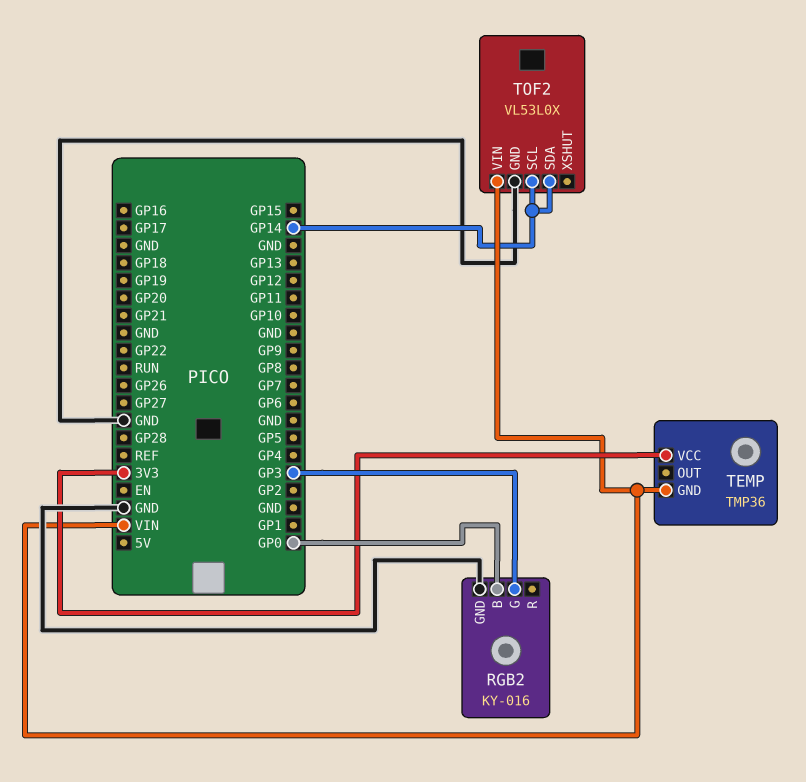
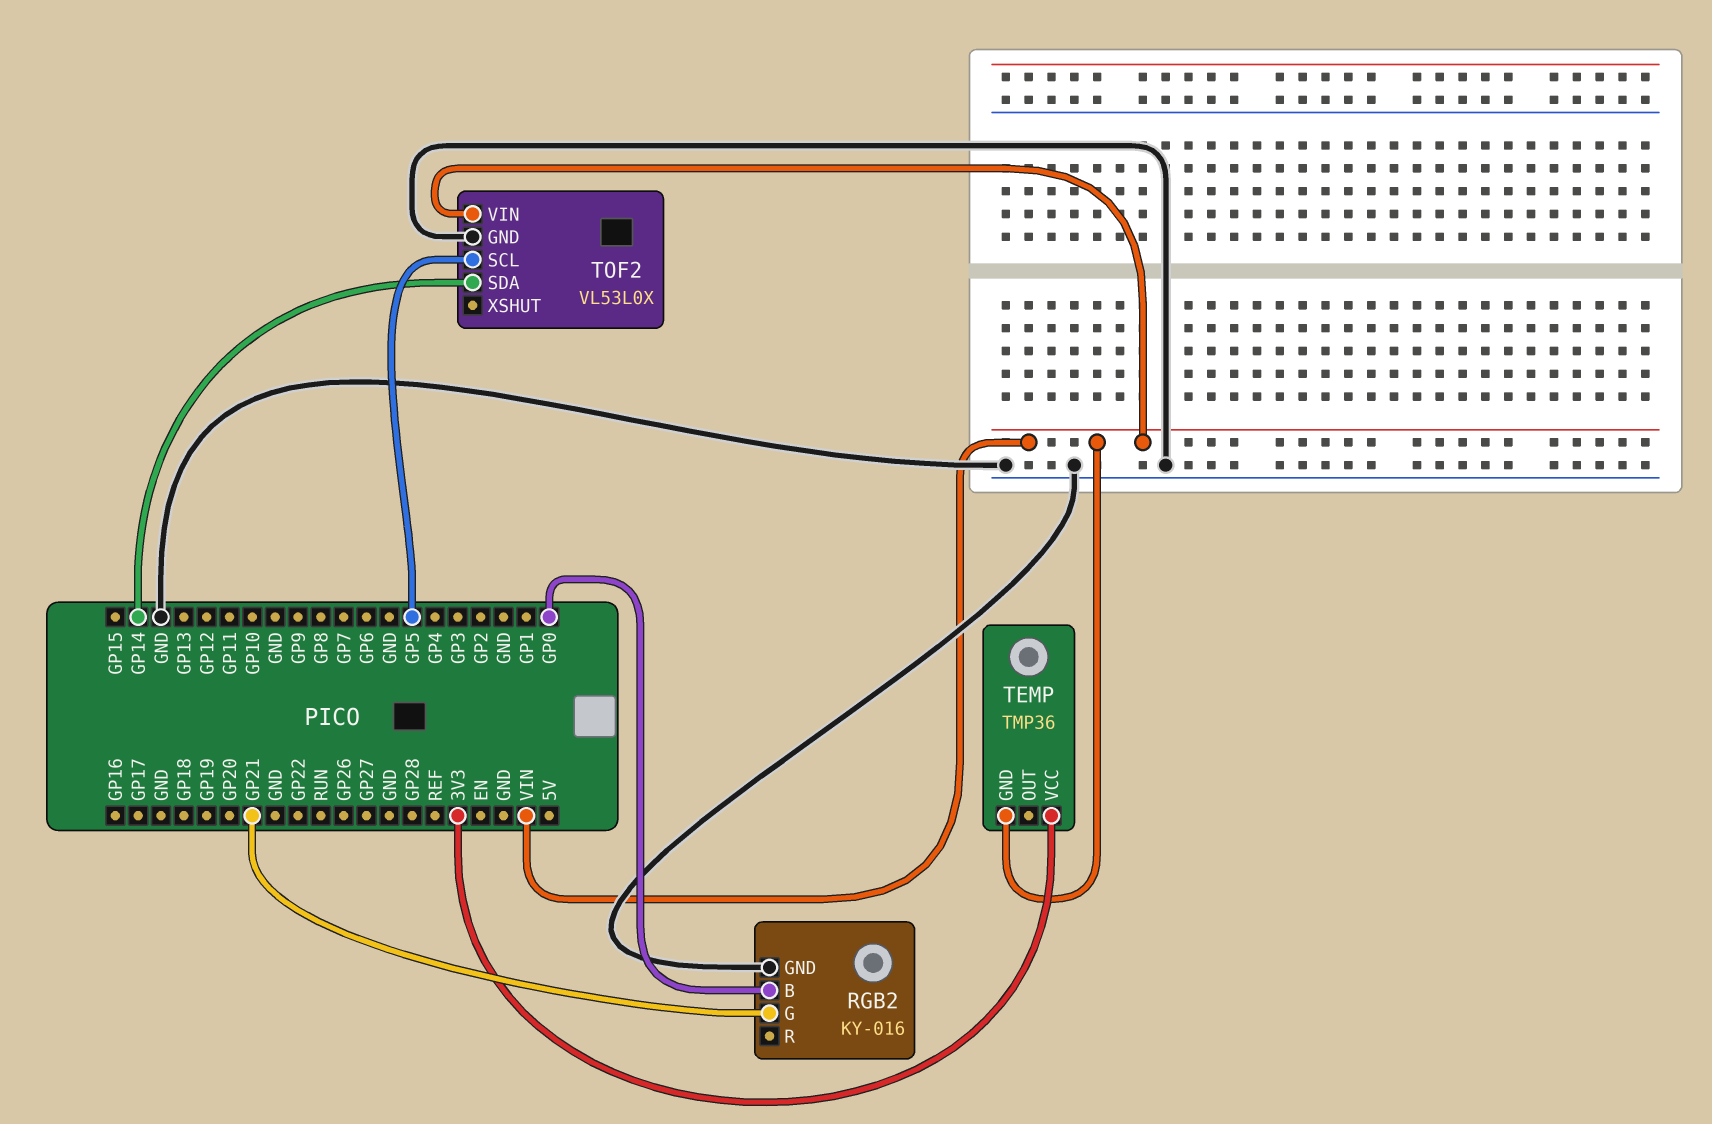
RGB2 pin G: GP3 -> GP21
TOF2 pin SCL: GP14 -> GP5

